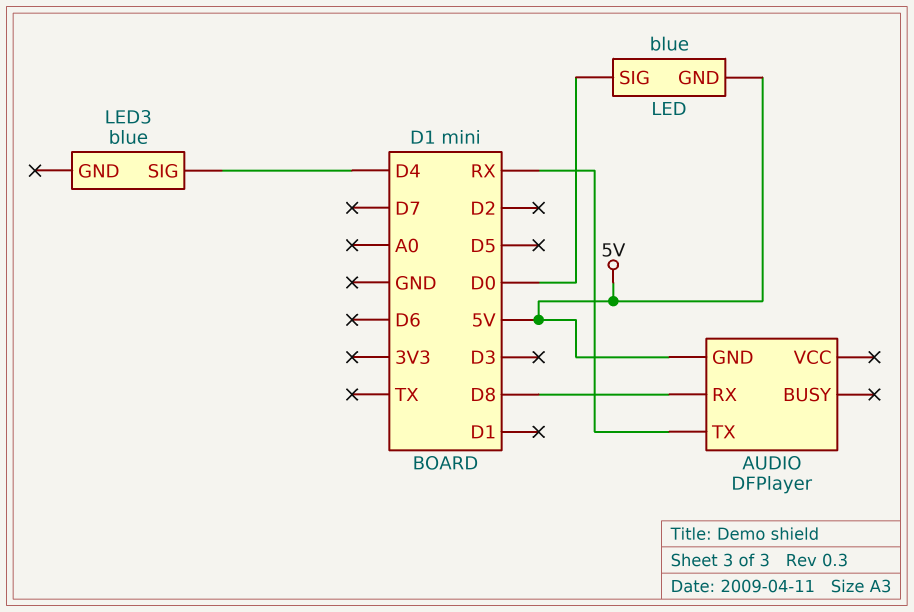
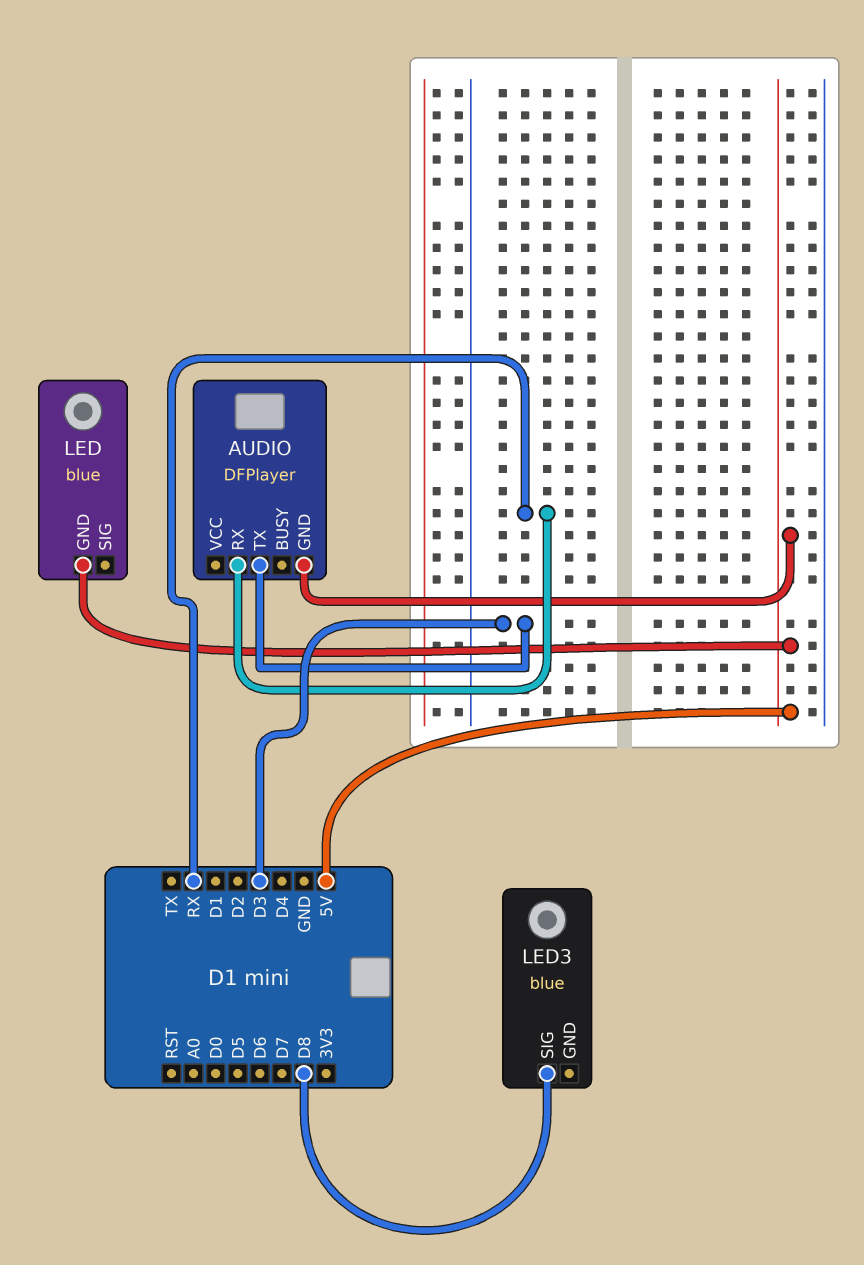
AUDIO pin RX: D8 -> RX
AUDIO pin TX: RX -> D3
LED pin SIG: D0 -> none
LED3 pin SIG: D4 -> D8

